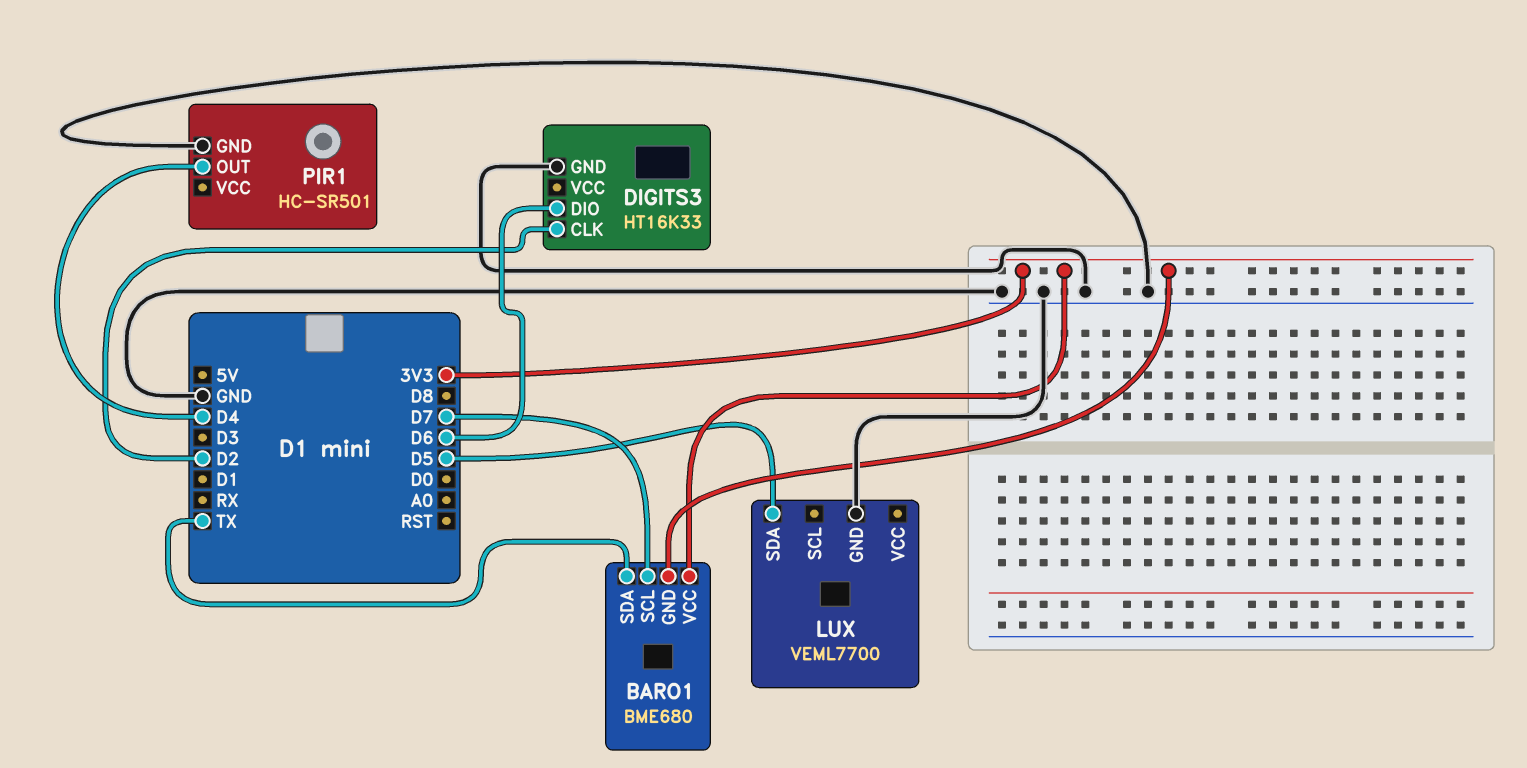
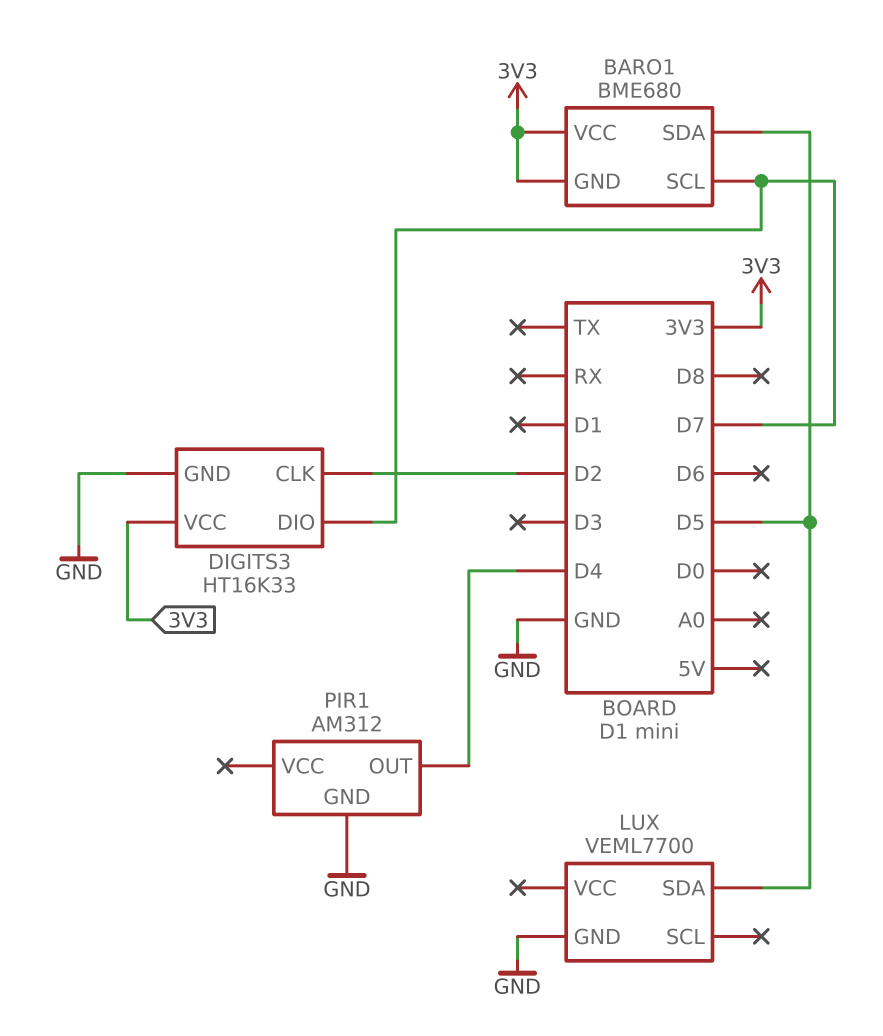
BARO1 pin SDA: TX -> D5
DIGITS3 pin DIO: D6 -> D7
DIGITS3 pin VCC: none -> 3V3
PIR1: HC-SR501 -> AM312

